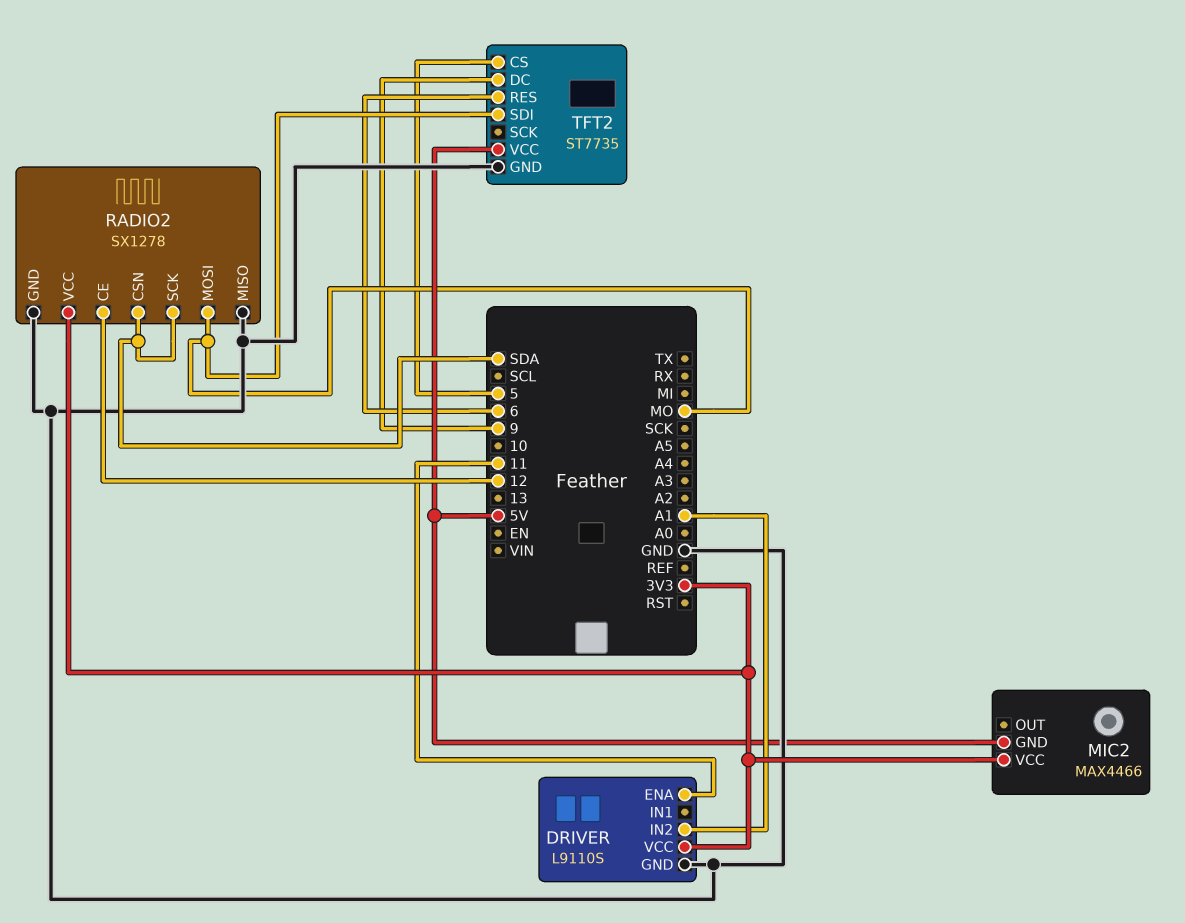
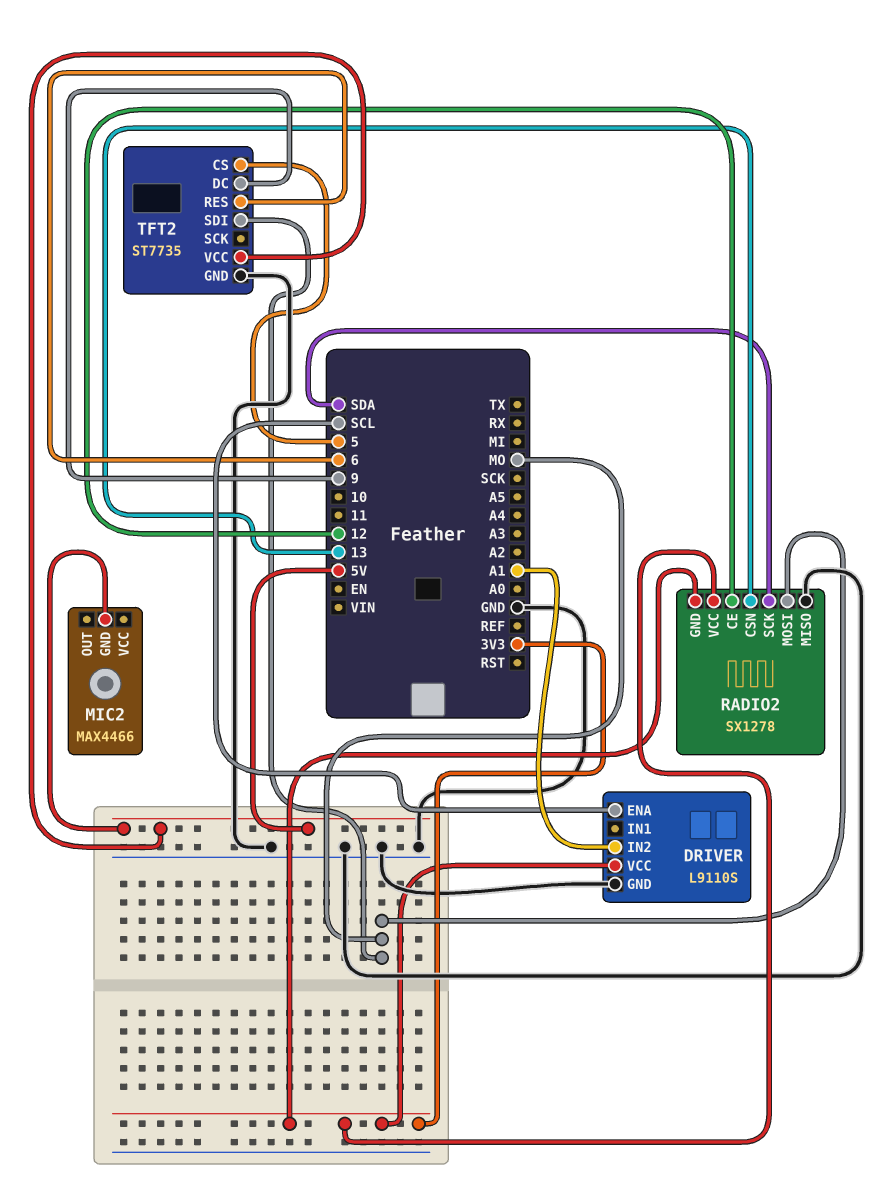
DRIVER pin ENA: 11 -> SCL
MIC2 pin VCC: 3V3 -> none
RADIO2 pin CSN: SDA -> 13
RADIO2 pin GND: GND -> 3V3

